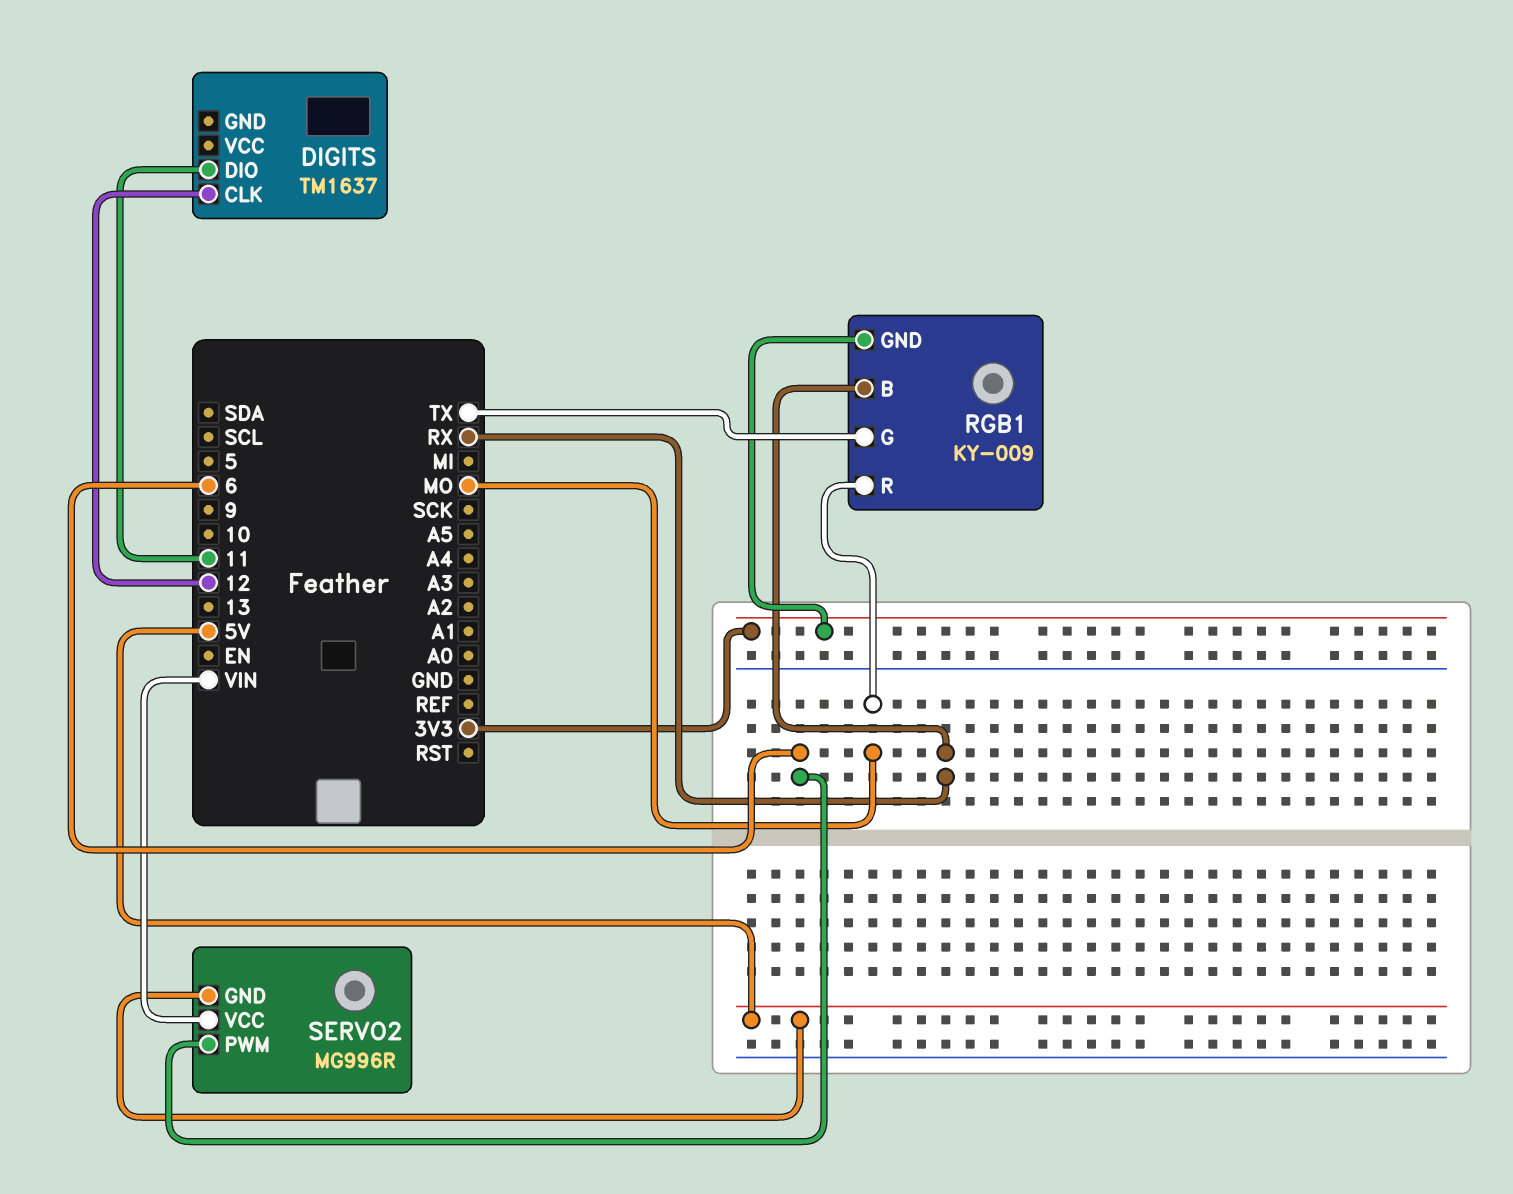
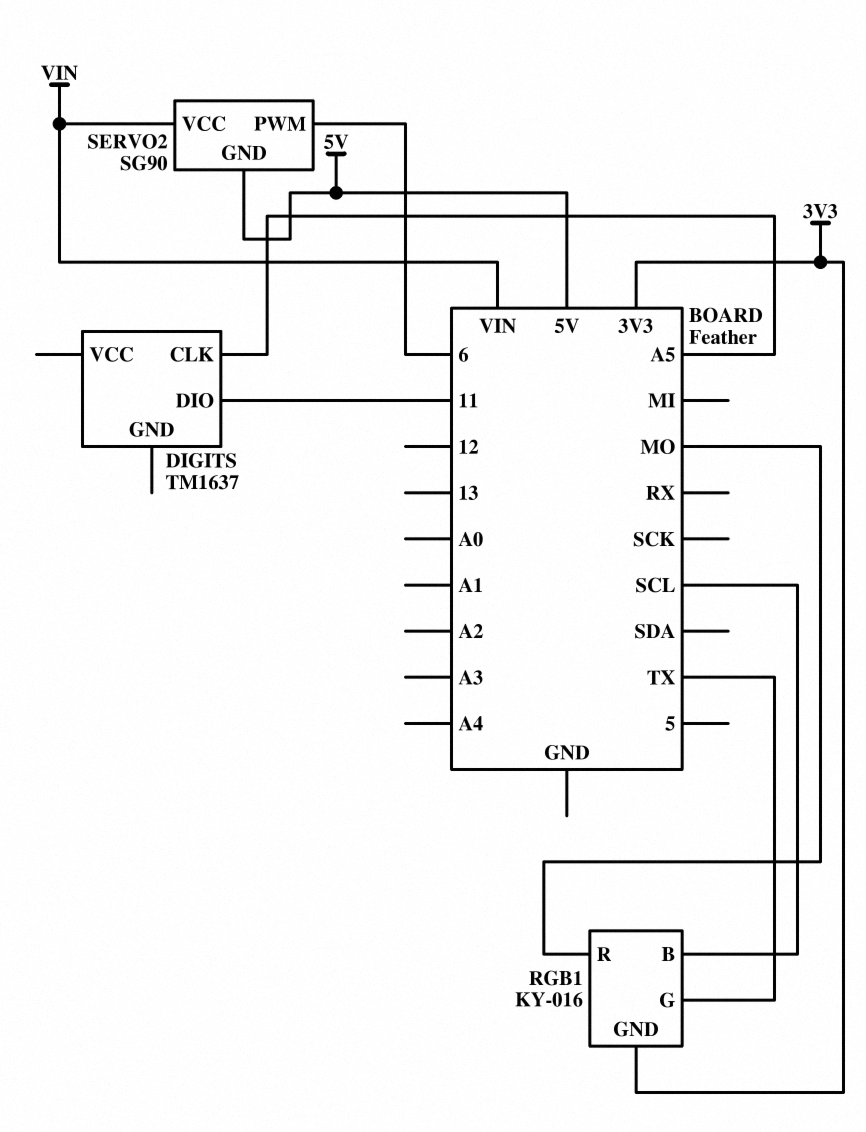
DIGITS pin CLK: 12 -> A5
RGB1: KY-009 -> KY-016
RGB1 pin B: RX -> SCL
SERVO2: MG996R -> SG90

